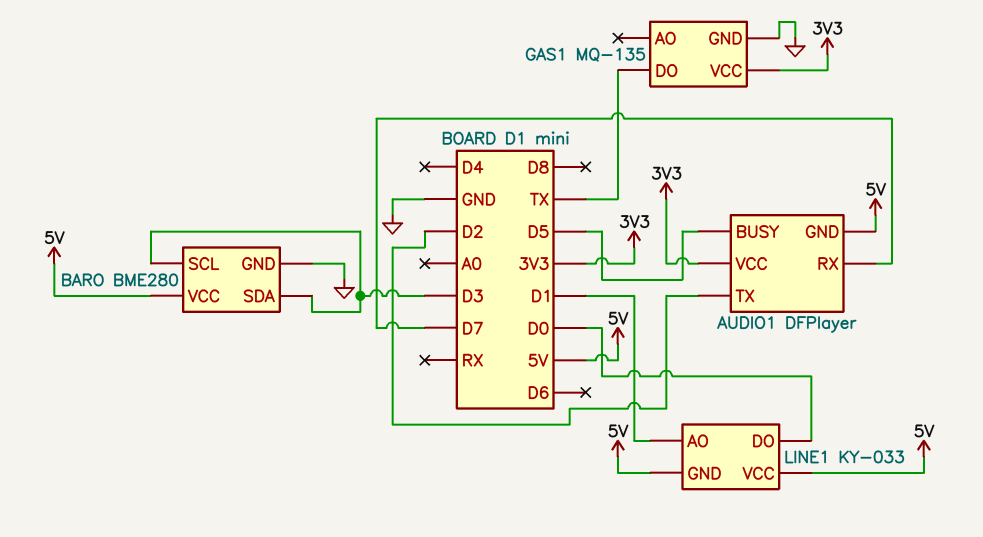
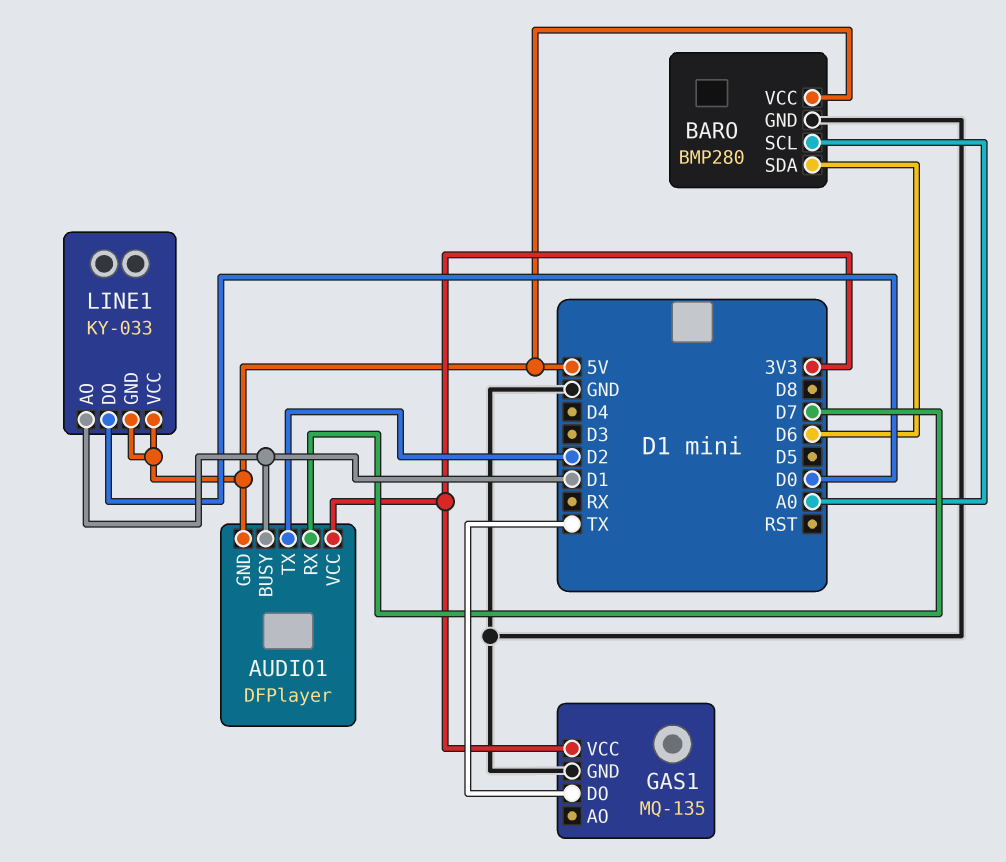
AUDIO1 pin BUSY: D5 -> D1
BARO: BME280 -> BMP280
BARO pin SCL: D3 -> A0
BARO pin SDA: D3 -> D6

